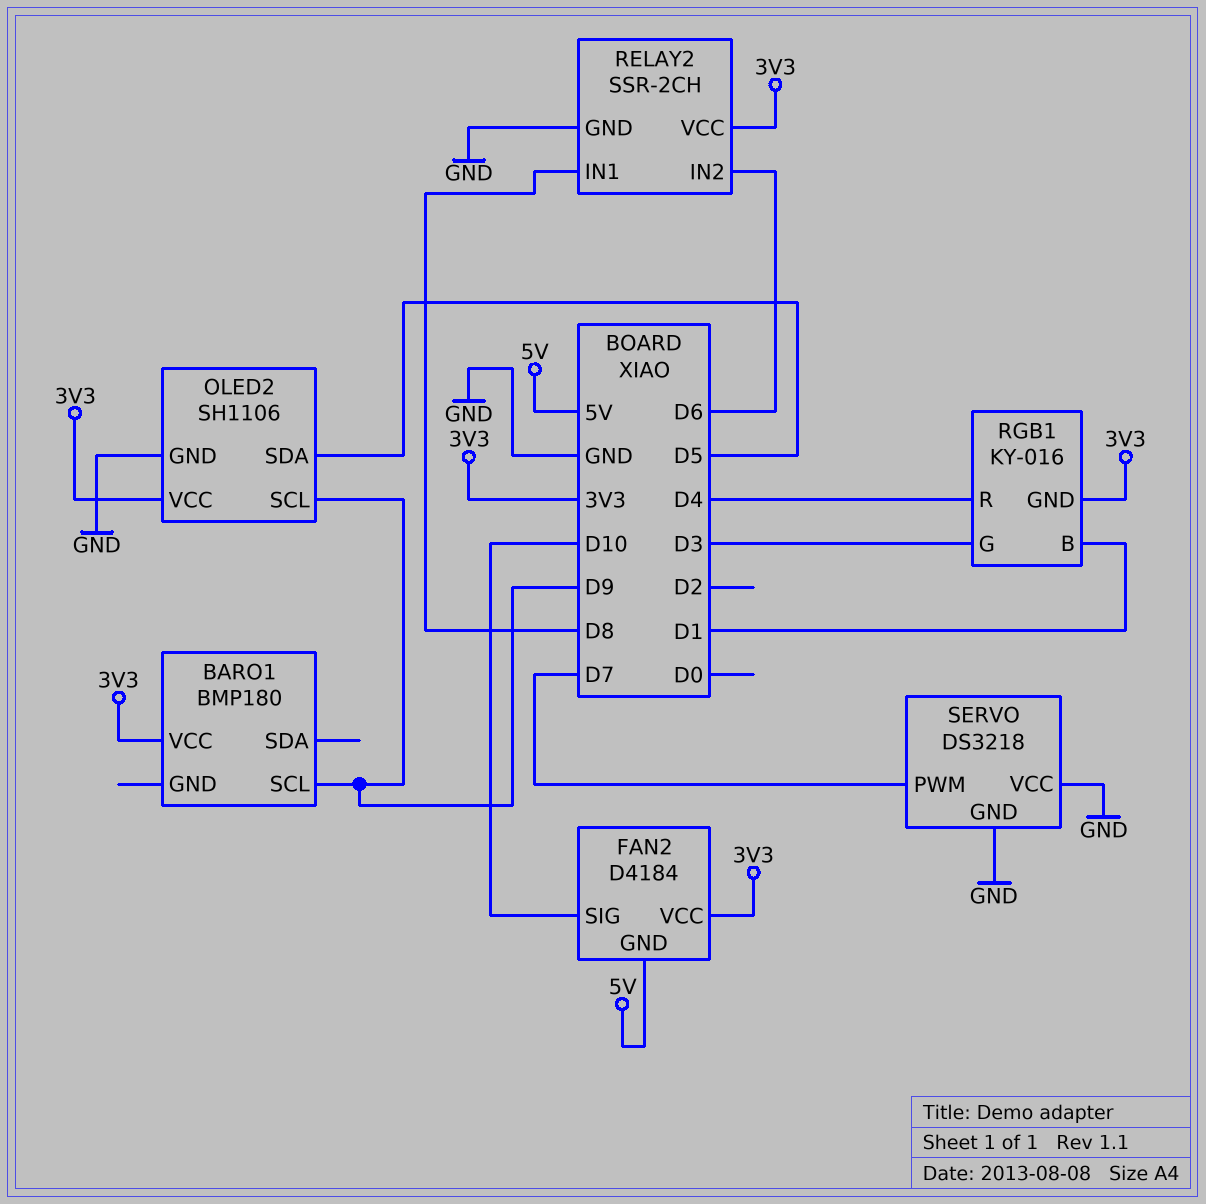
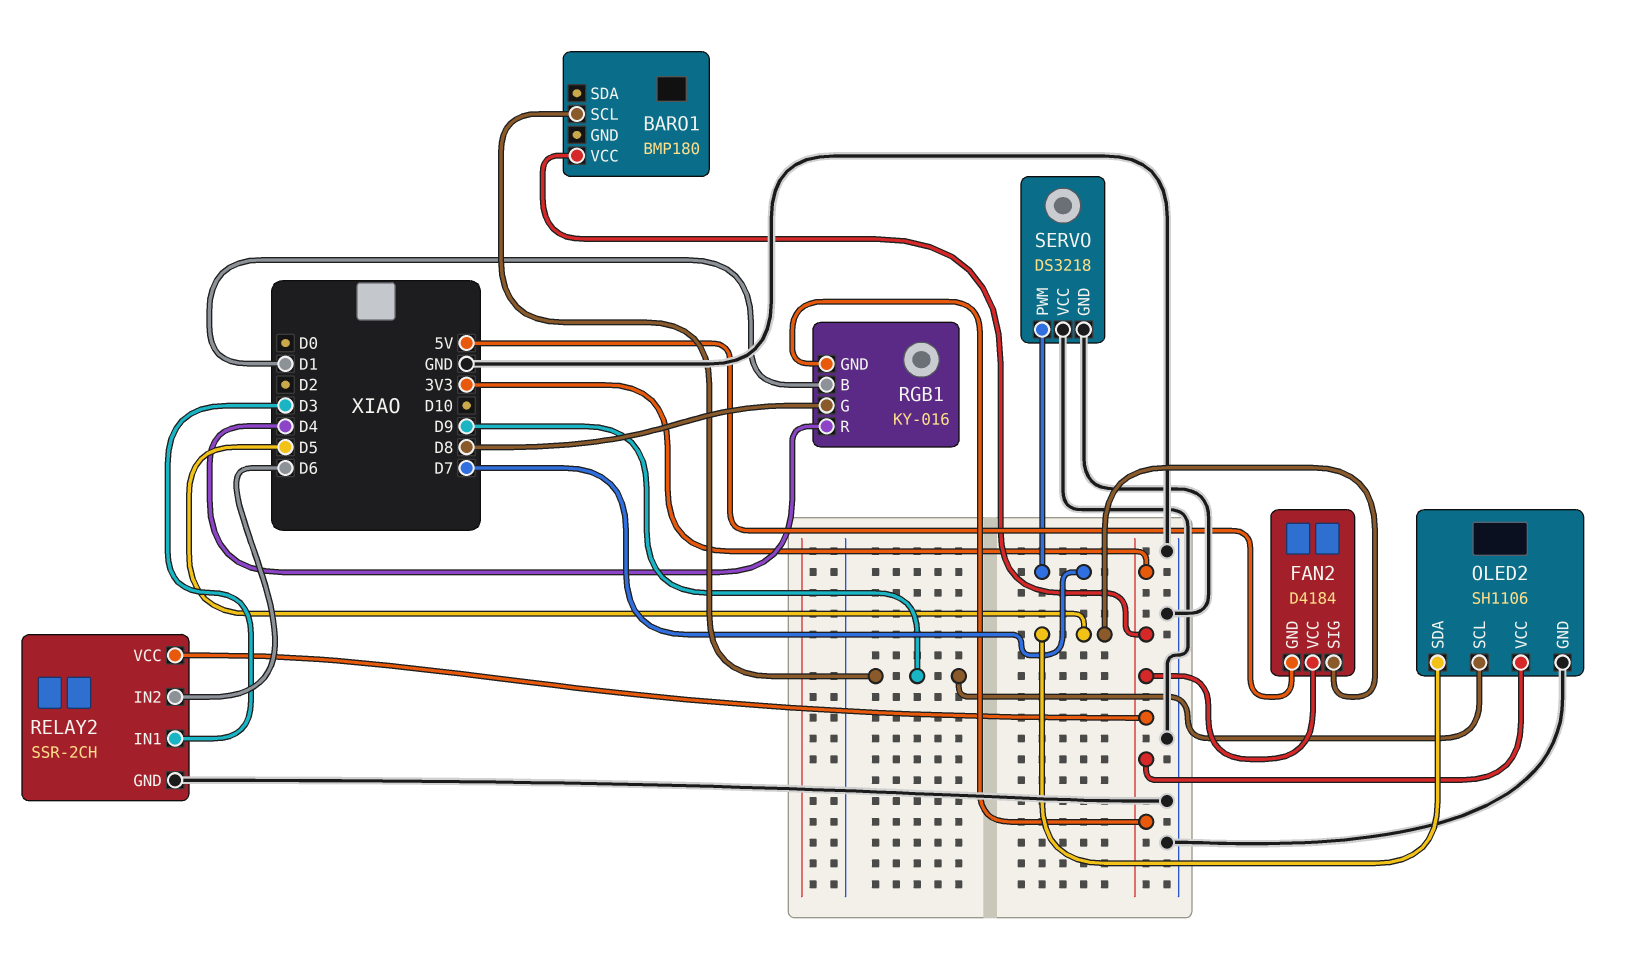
FAN2 pin SIG: D10 -> D5
RELAY2 pin IN1: D8 -> D3
RGB1 pin G: D3 -> D8

